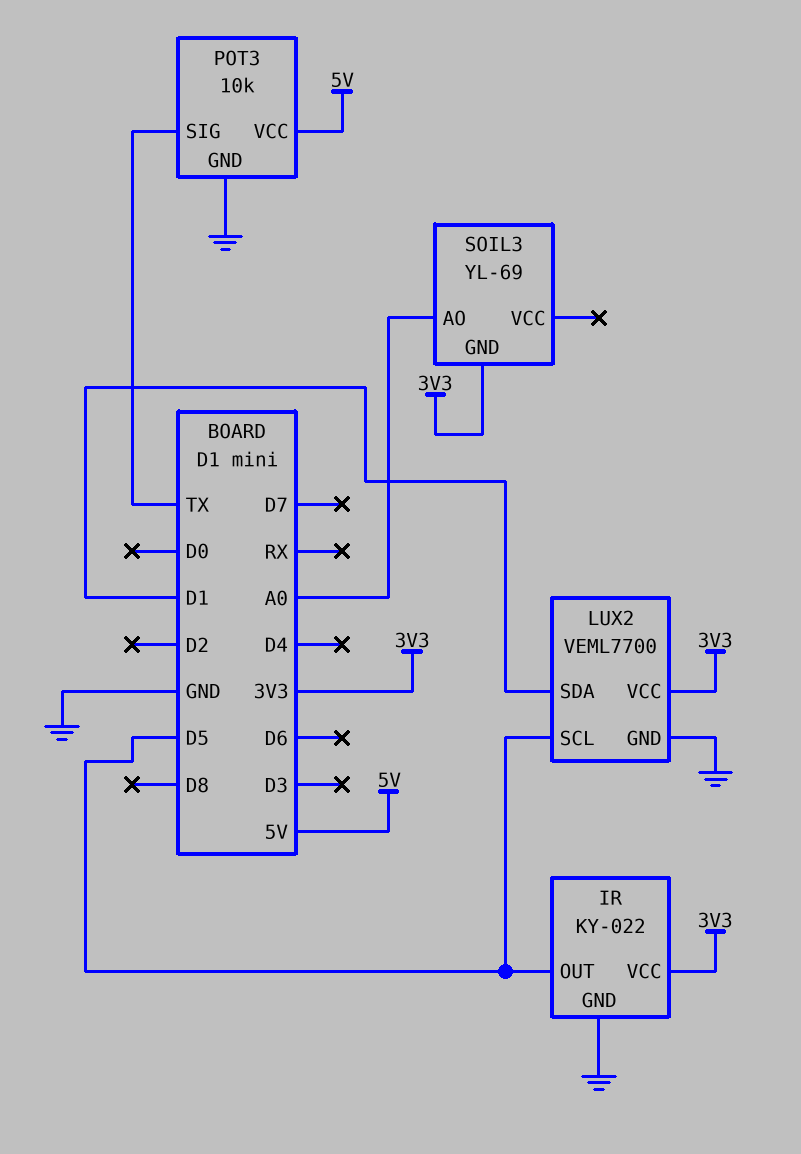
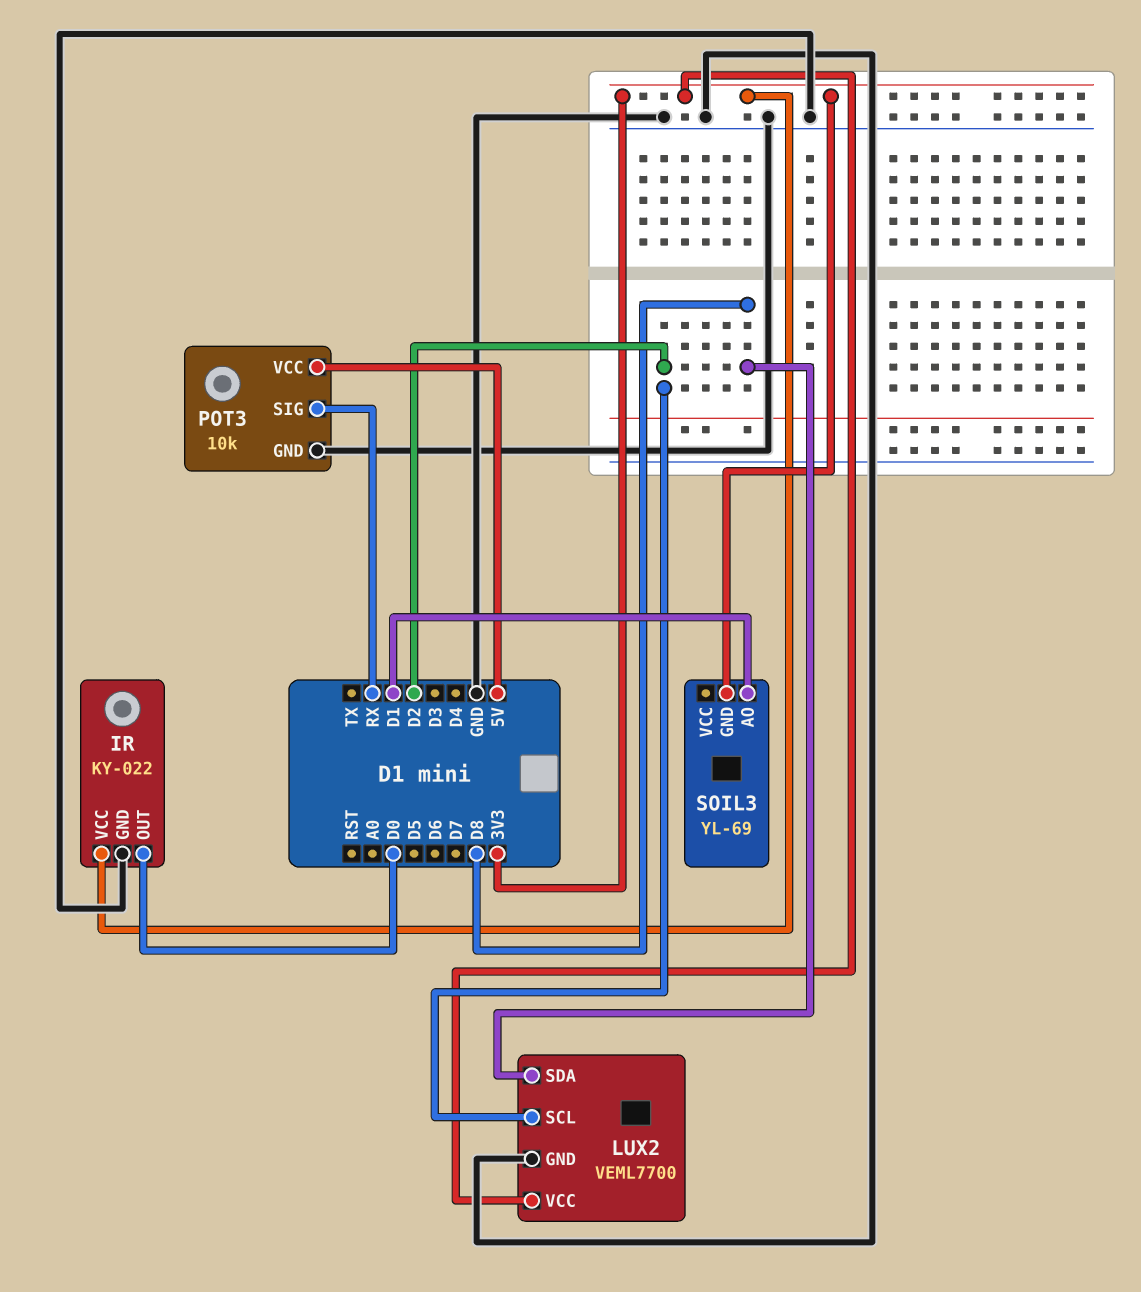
IR pin OUT: D5 -> D0
LUX2 pin SCL: D5 -> D2
LUX2 pin SDA: D1 -> D8
POT3 pin SIG: TX -> RX
SOIL3 pin AO: A0 -> D1

